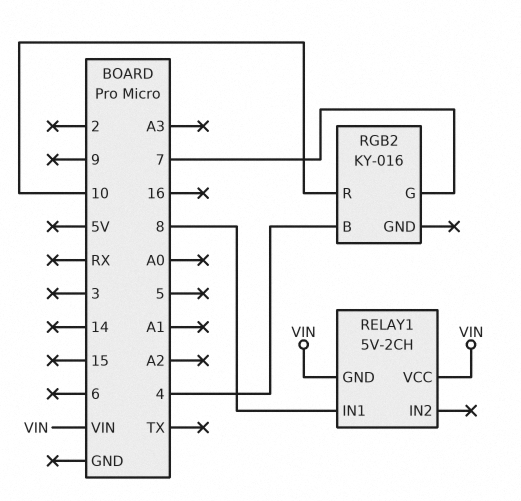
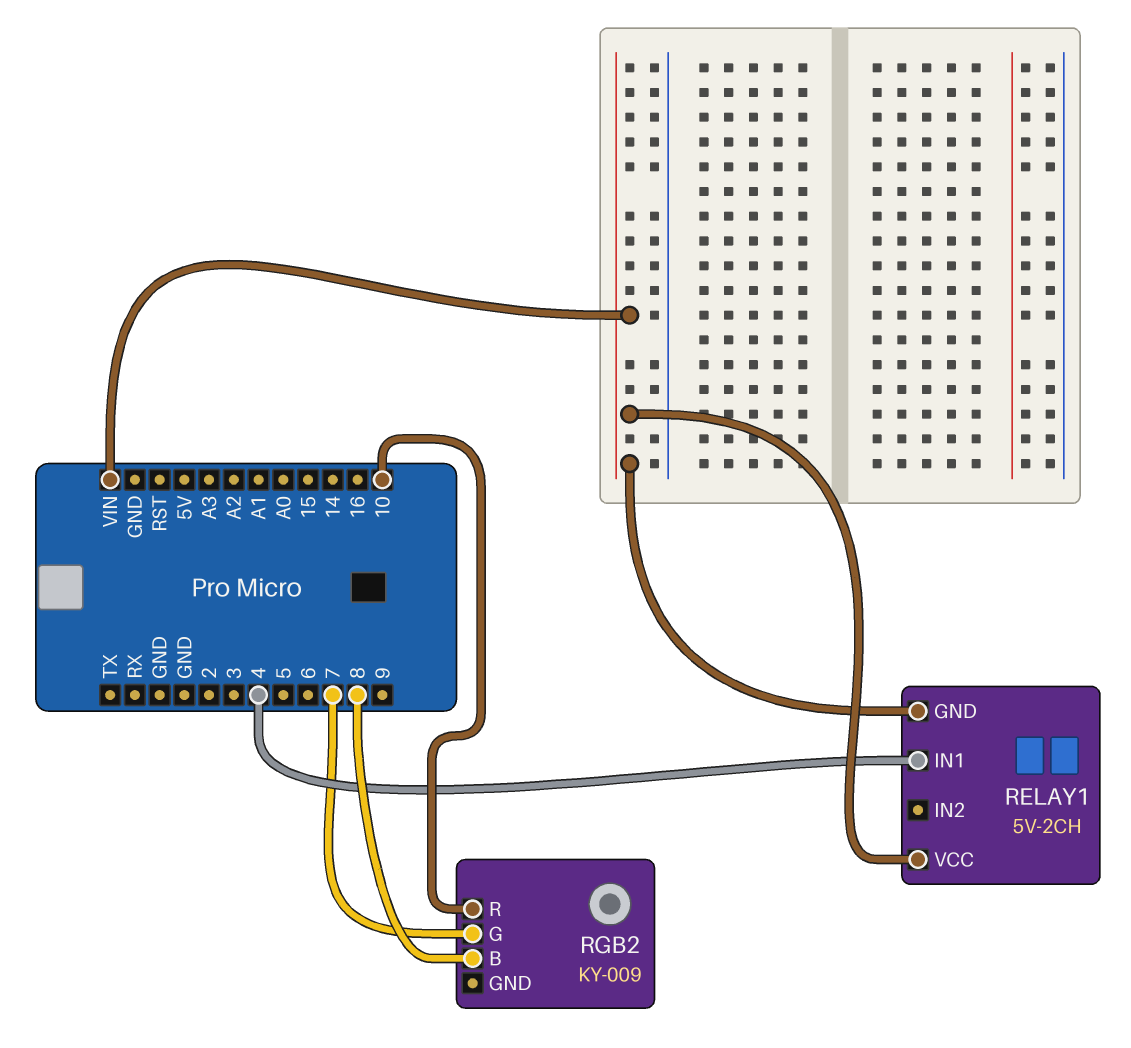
RELAY1 pin IN1: 8 -> 4
RGB2: KY-016 -> KY-009
RGB2 pin B: 4 -> 8

